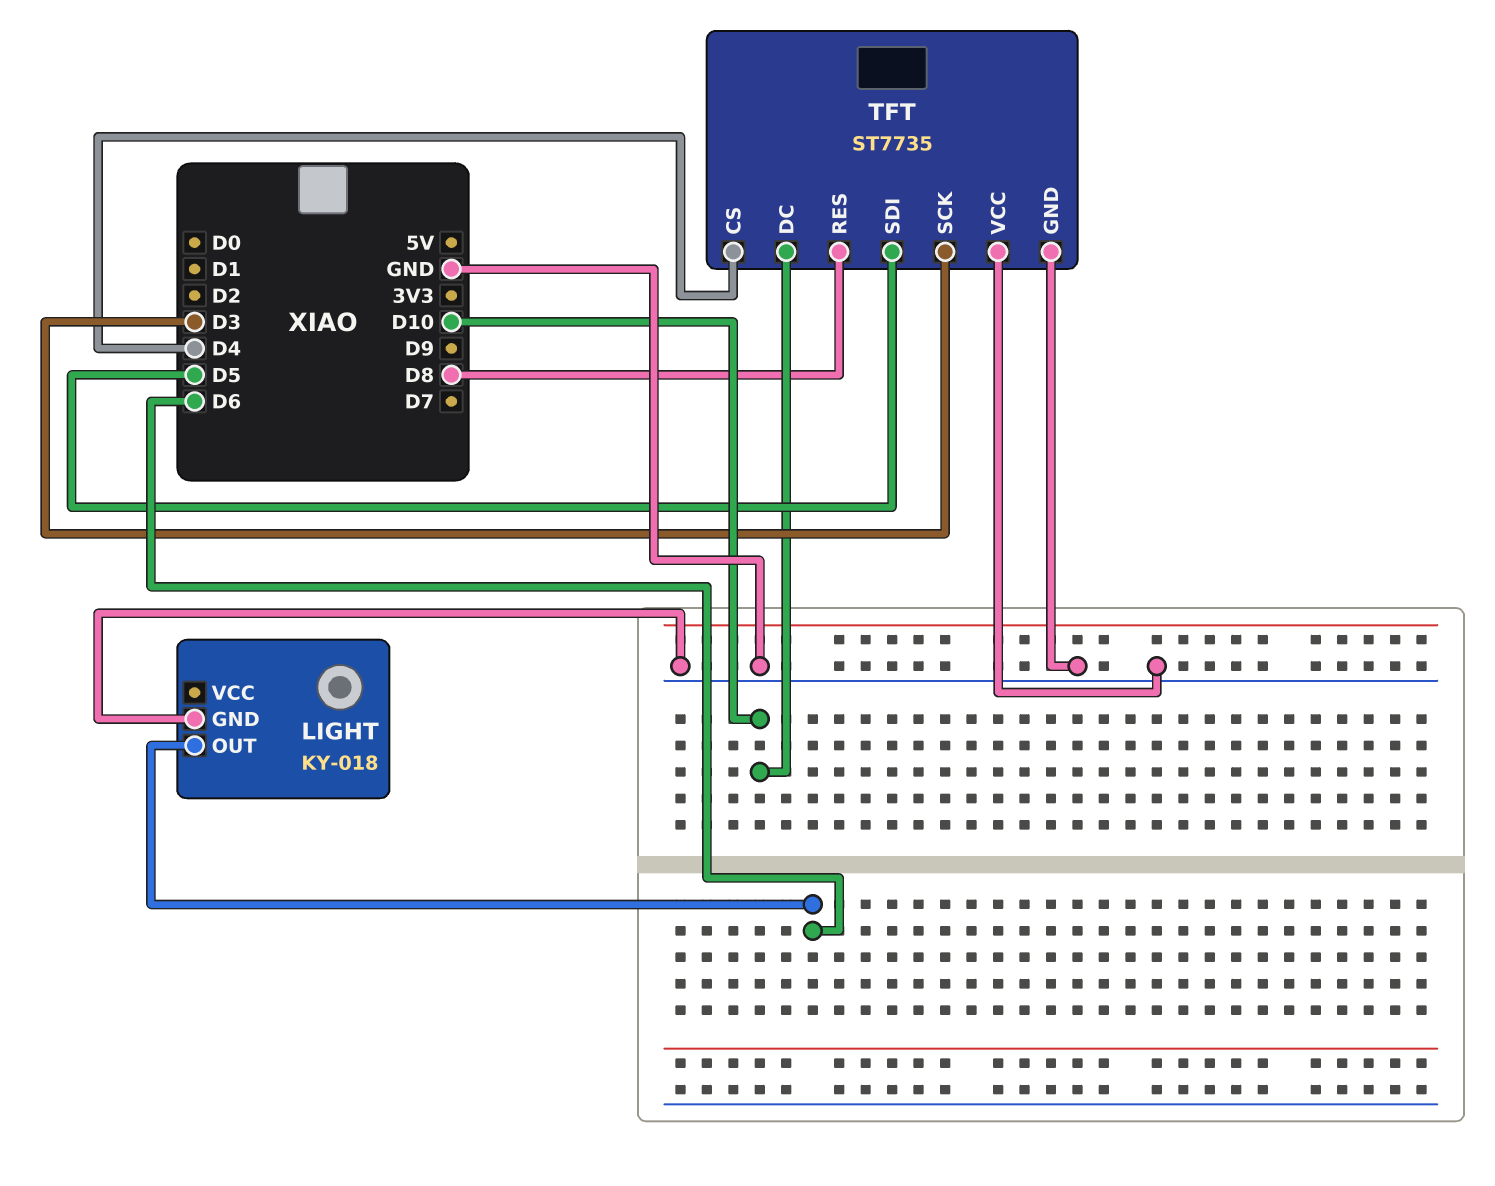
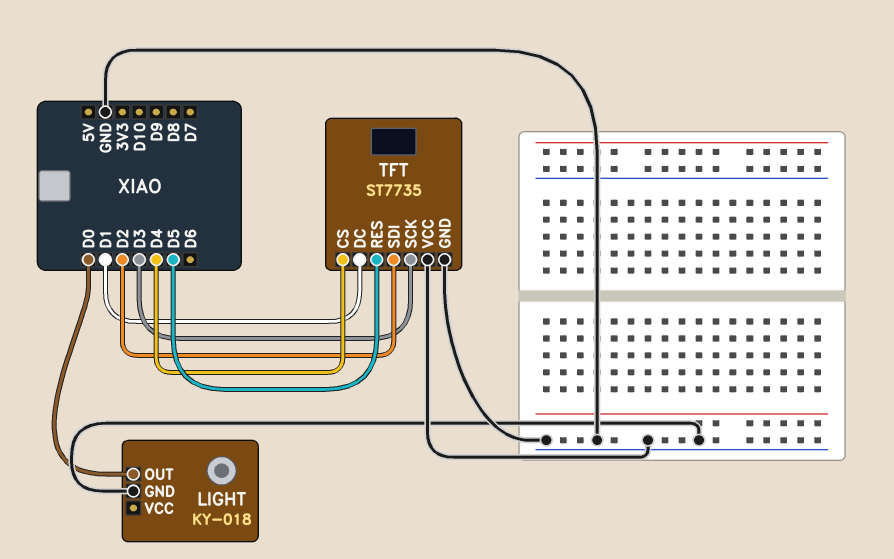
LIGHT pin OUT: D6 -> D0
TFT pin DC: D10 -> D1
TFT pin RES: D8 -> D5
TFT pin SDI: D5 -> D2

